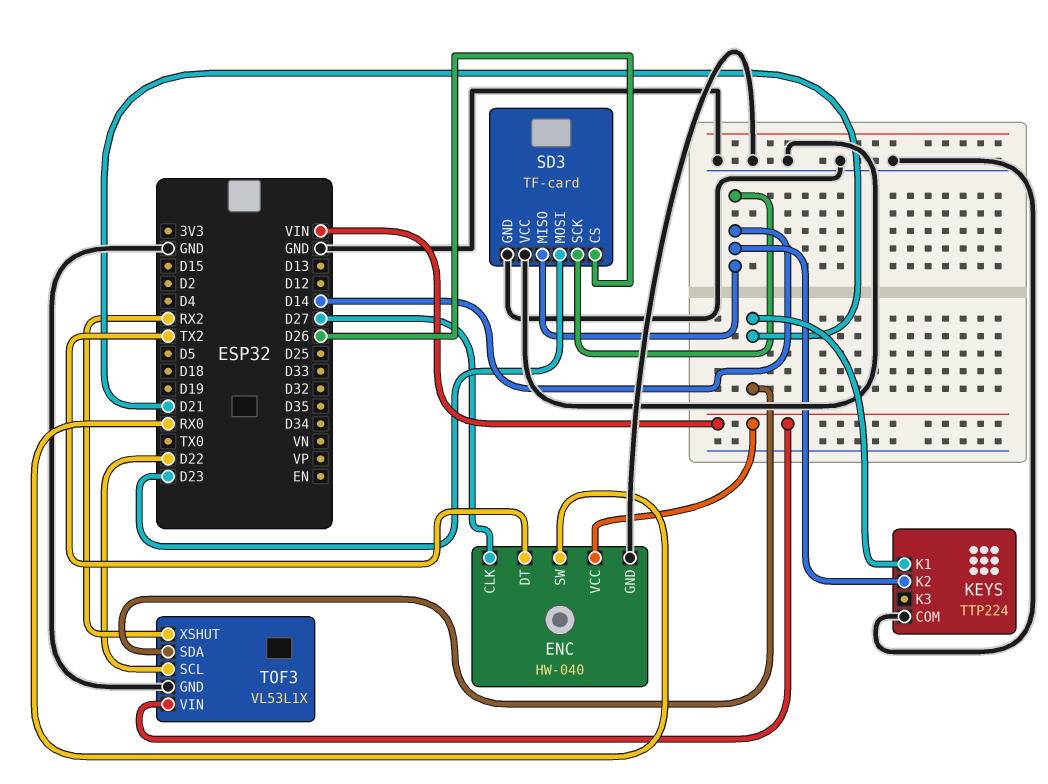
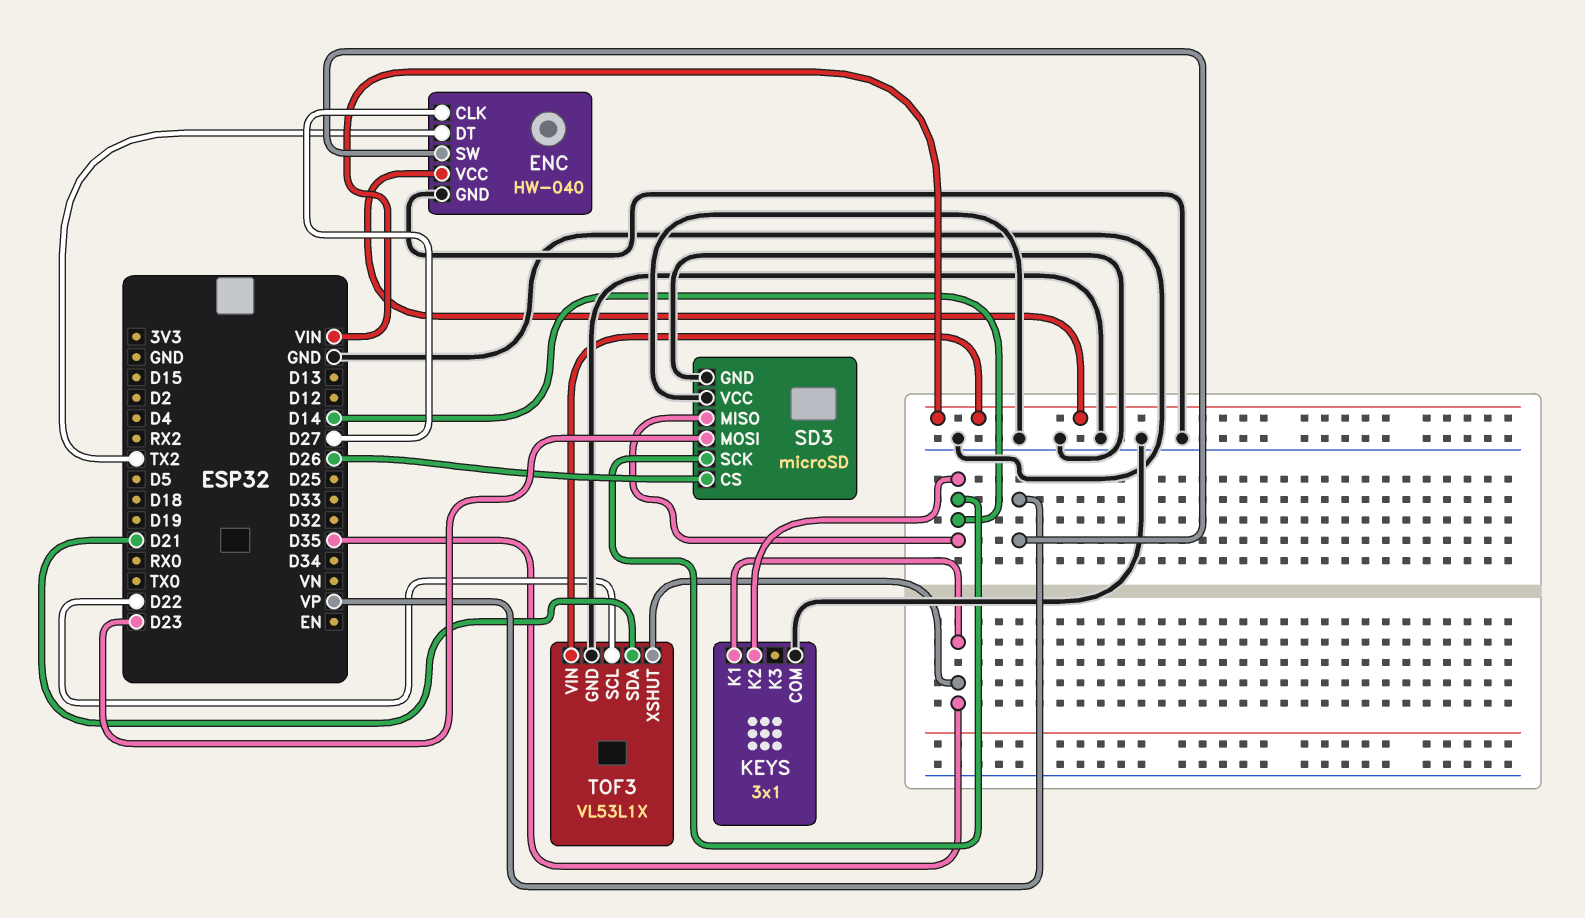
ENC pin SW: RX0 -> VP
KEYS: TTP224 -> 3x1
KEYS pin K1: D21 -> D35
SD3: TF-card -> microSD
TOF3 pin XSHUT: RX2 -> D35

